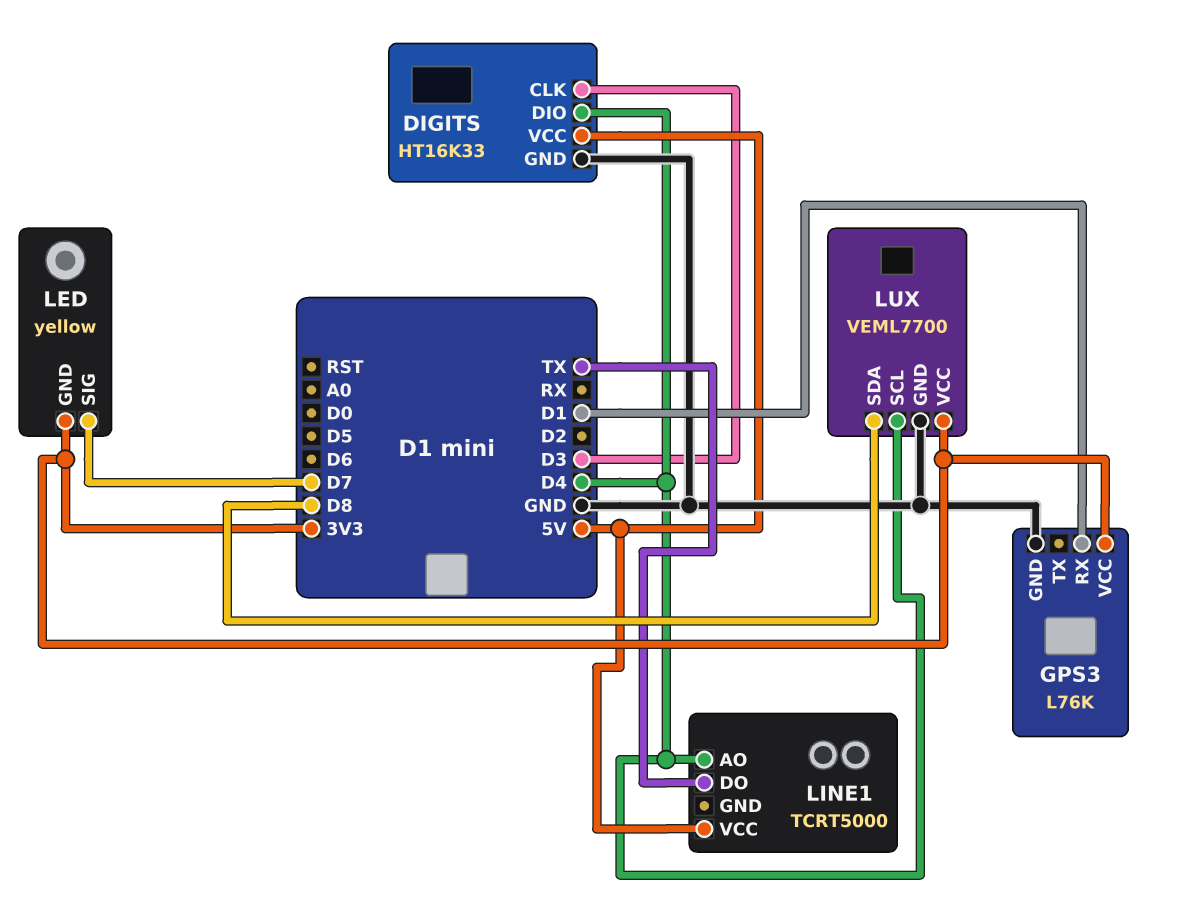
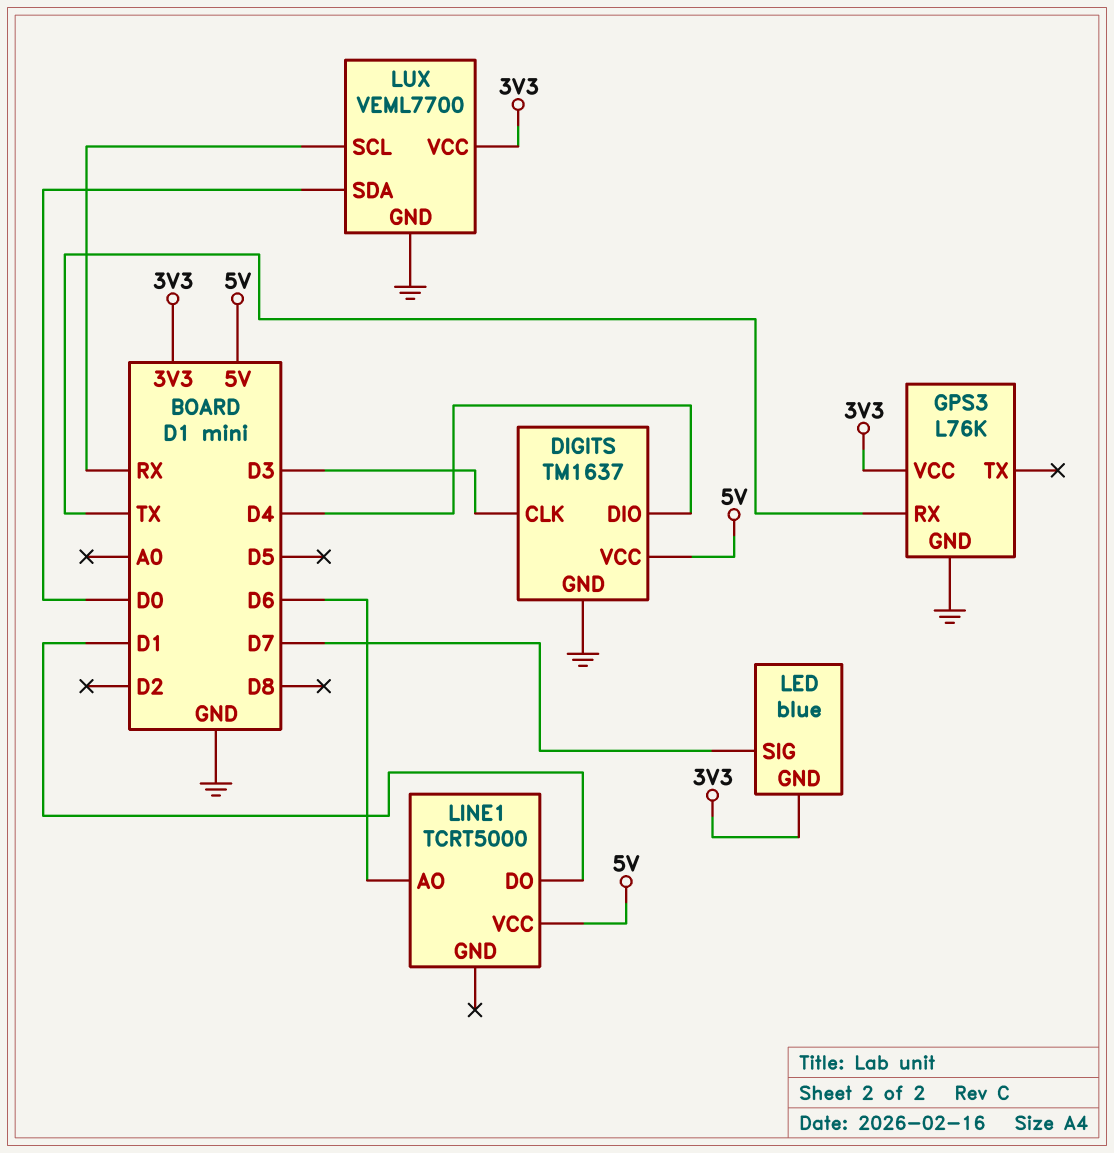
DIGITS: HT16K33 -> TM1637
GPS3 pin RX: D1 -> TX
LED: yellow -> blue
LINE1 pin AO: D4 -> D6
LINE1 pin DO: TX -> D1
LUX pin SCL: D4 -> RX
LUX pin SDA: D8 -> D0

